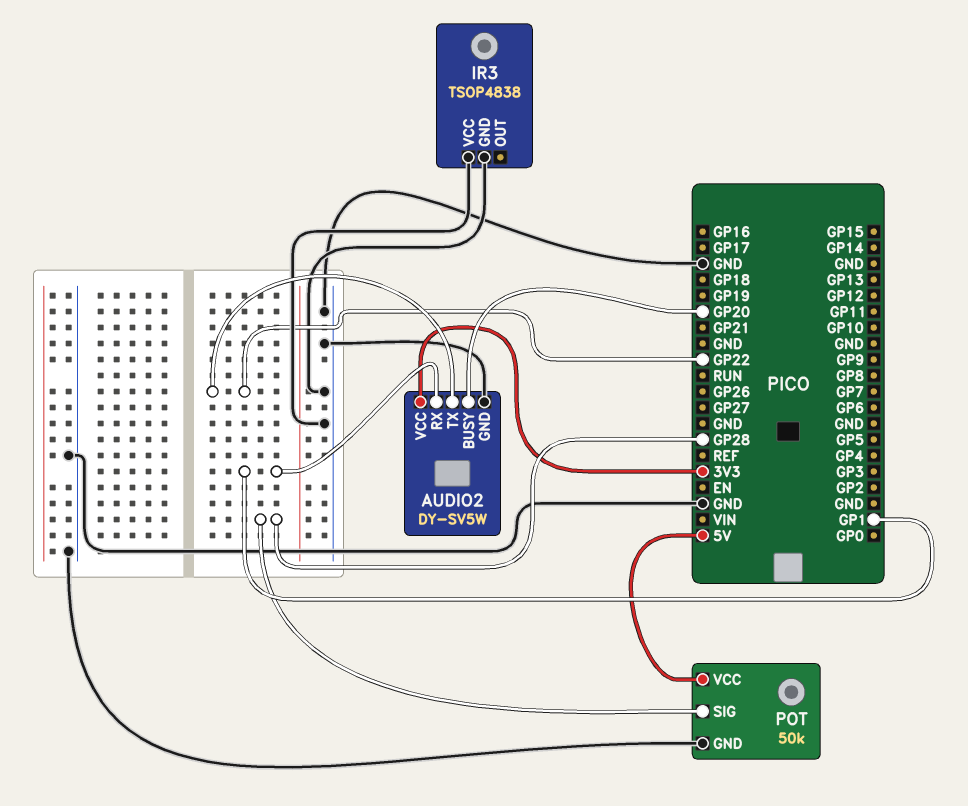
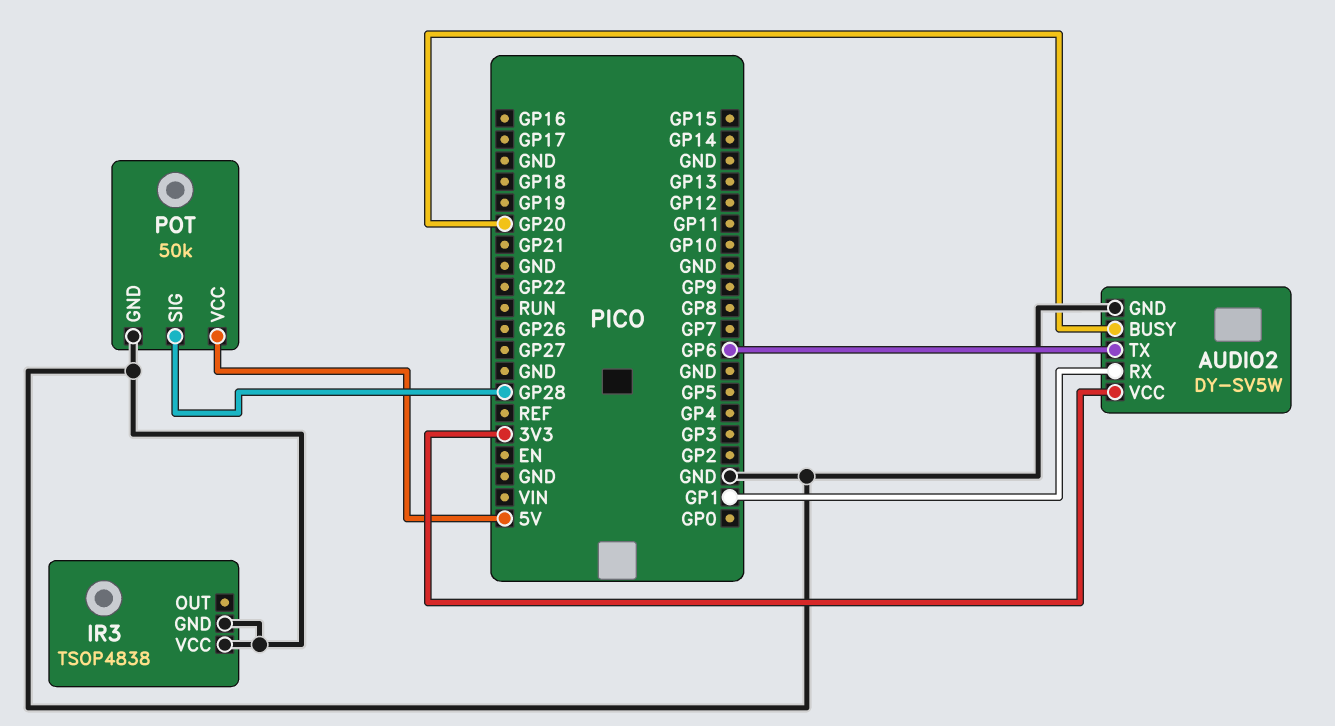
AUDIO2 pin TX: GP22 -> GP6

